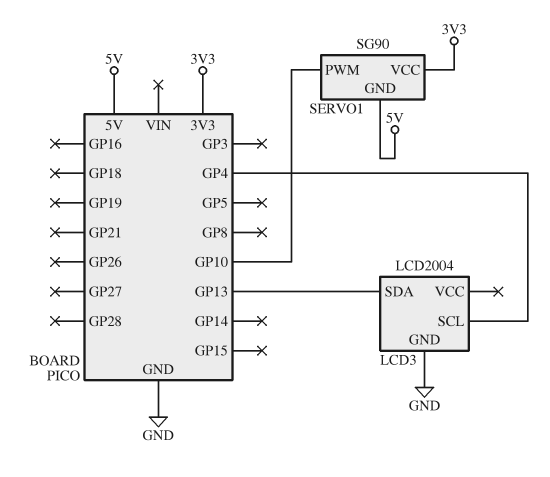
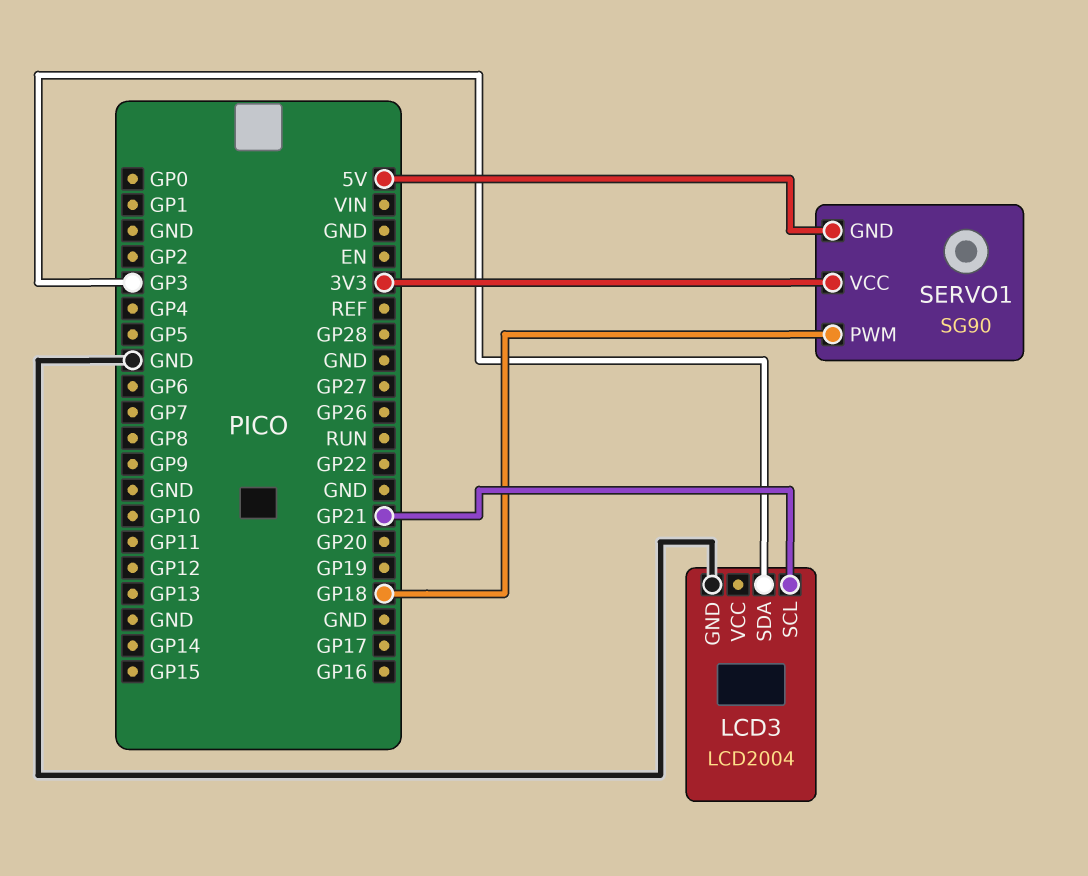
LCD3 pin SCL: GP4 -> GP21
LCD3 pin SDA: GP13 -> GP3
SERVO1 pin PWM: GP10 -> GP18

